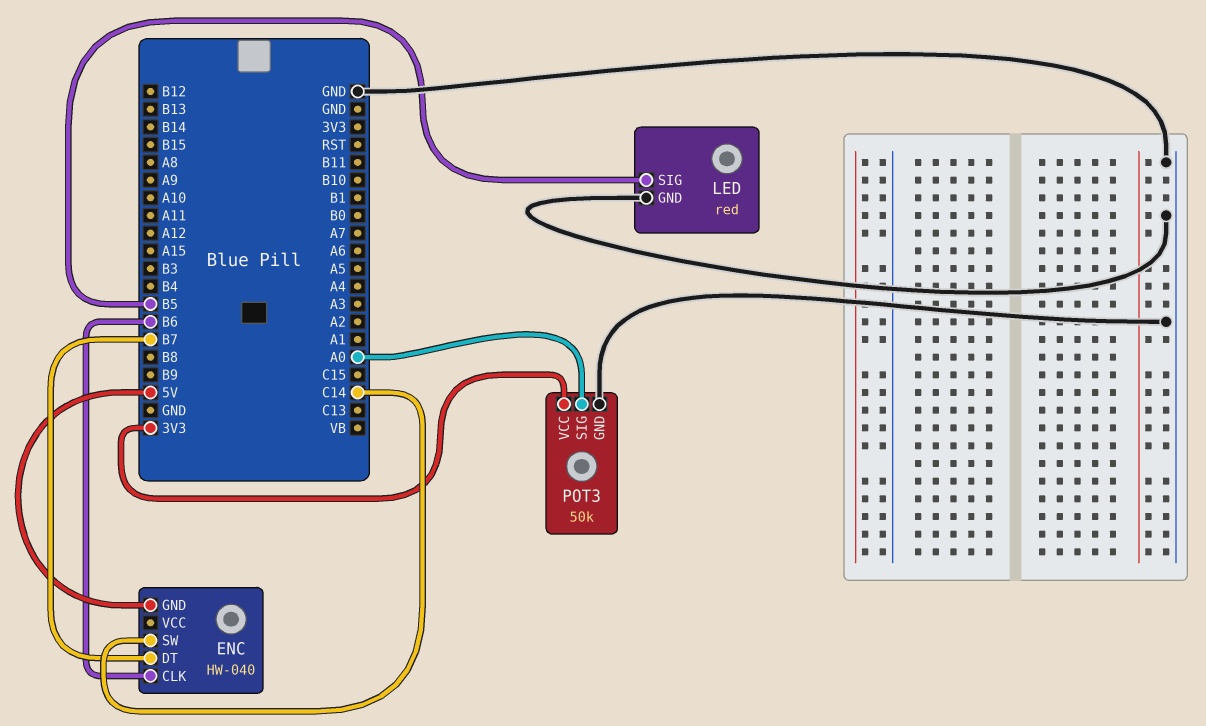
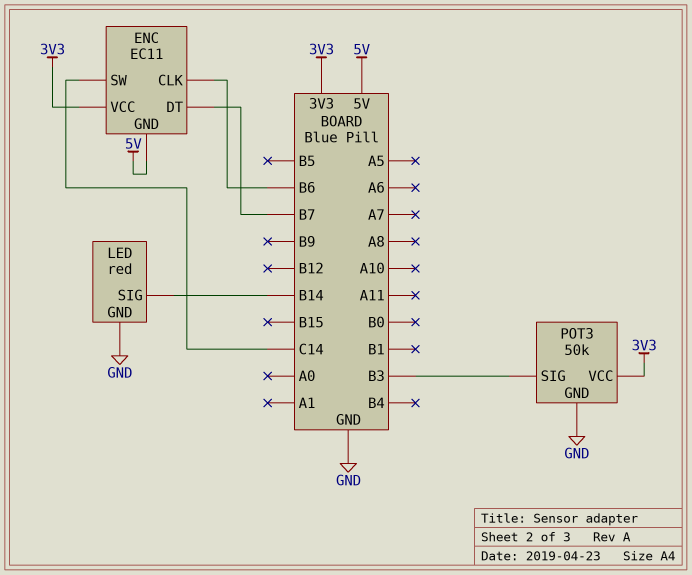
ENC: HW-040 -> EC11
ENC pin VCC: none -> 3V3
LED pin SIG: B5 -> B14
POT3 pin SIG: A0 -> B3

